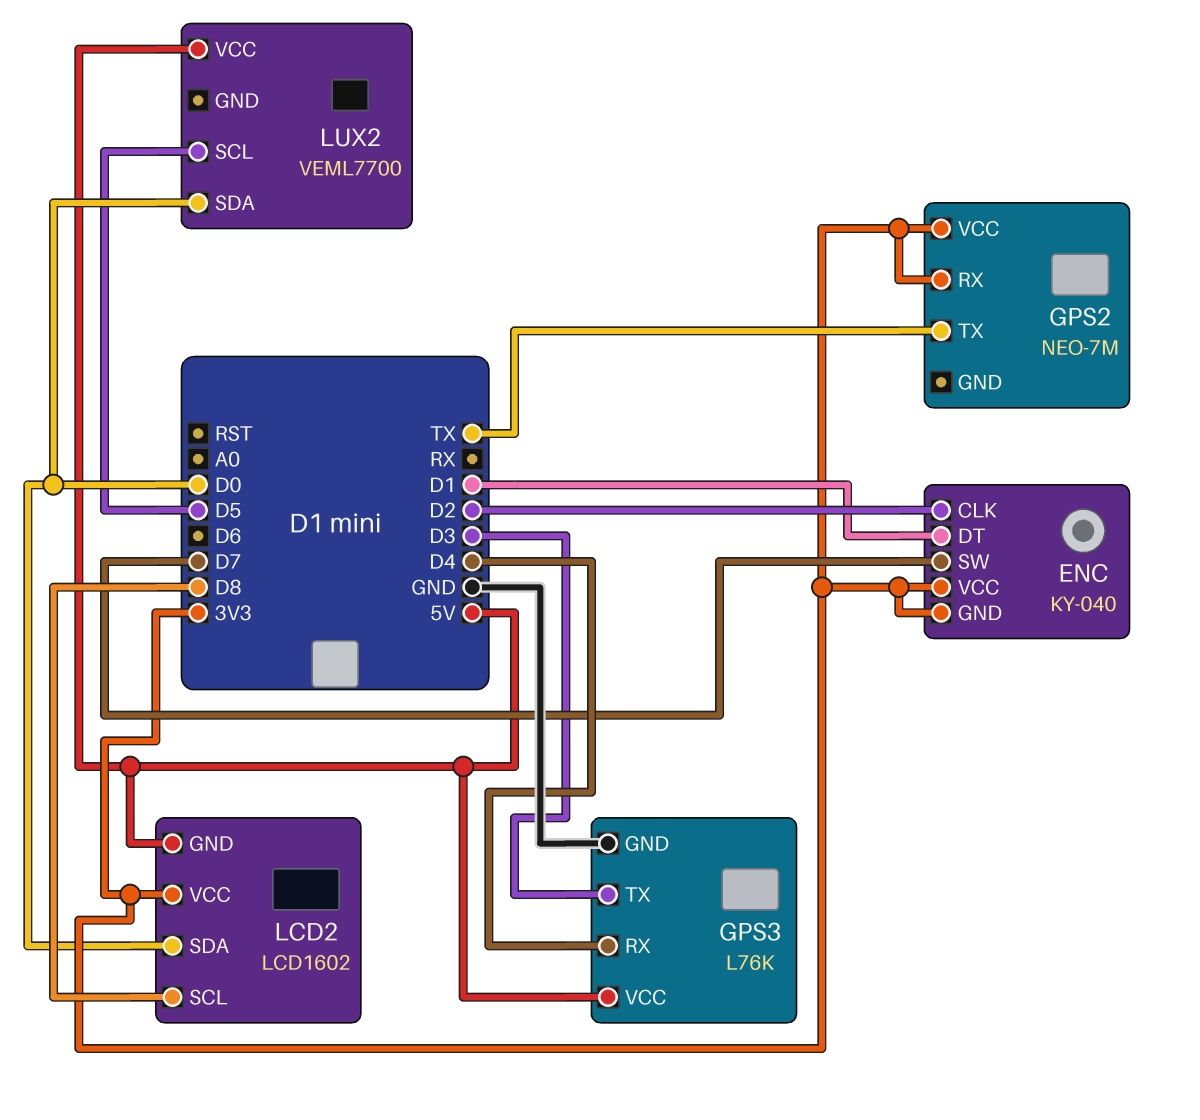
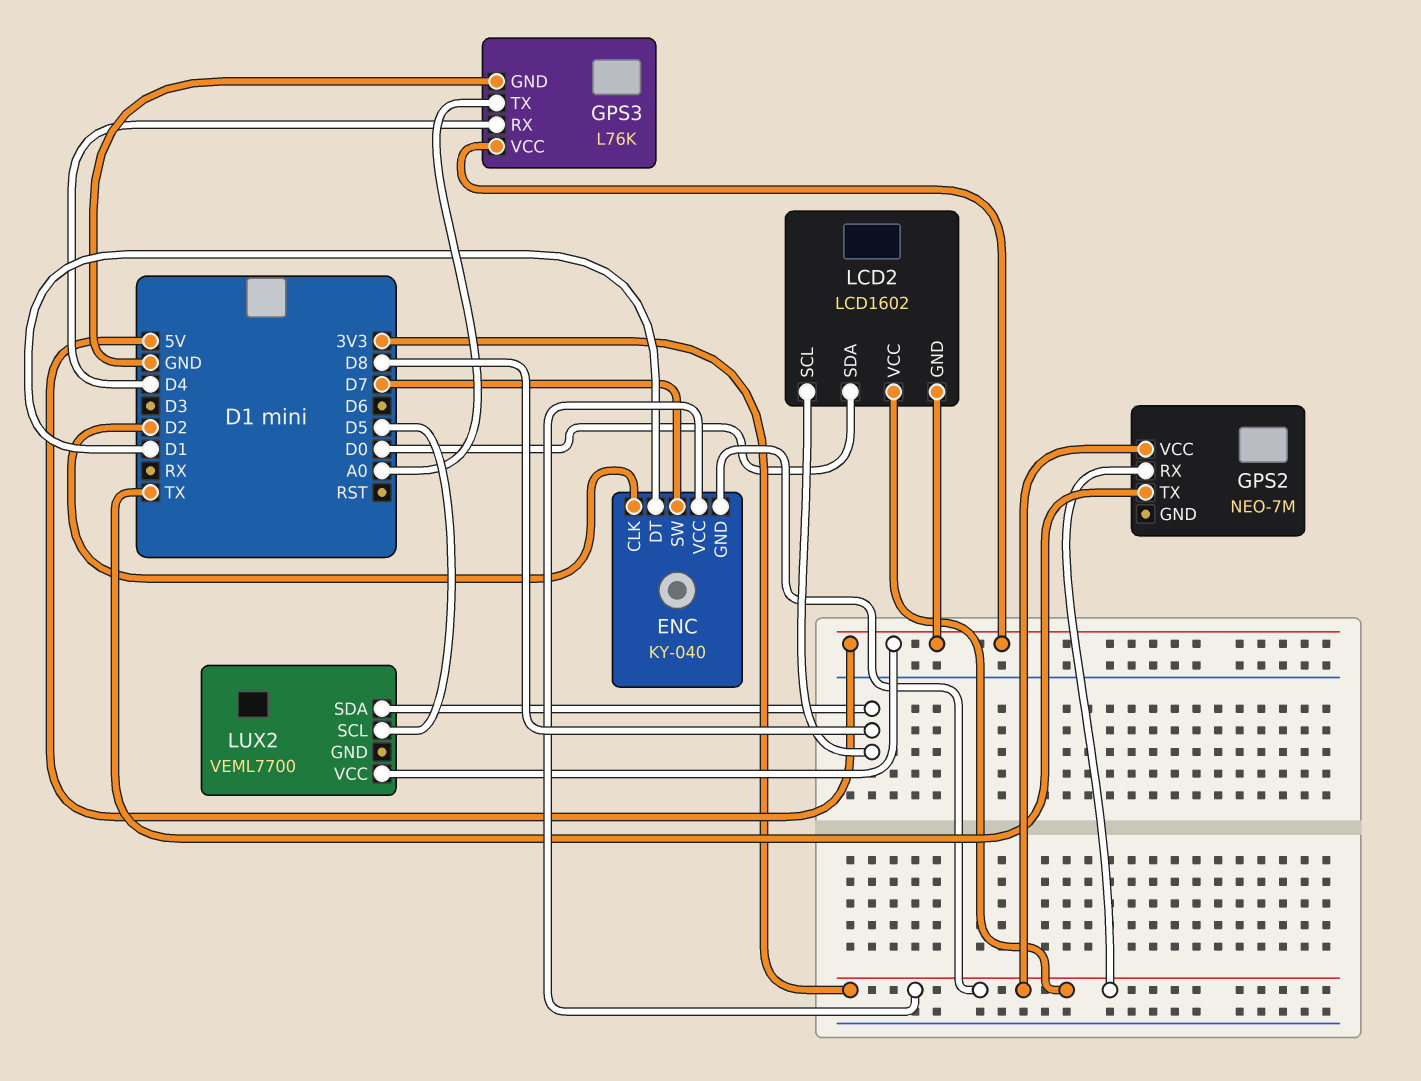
GPS3 pin TX: D3 -> A0
LUX2 pin SDA: D0 -> D8

